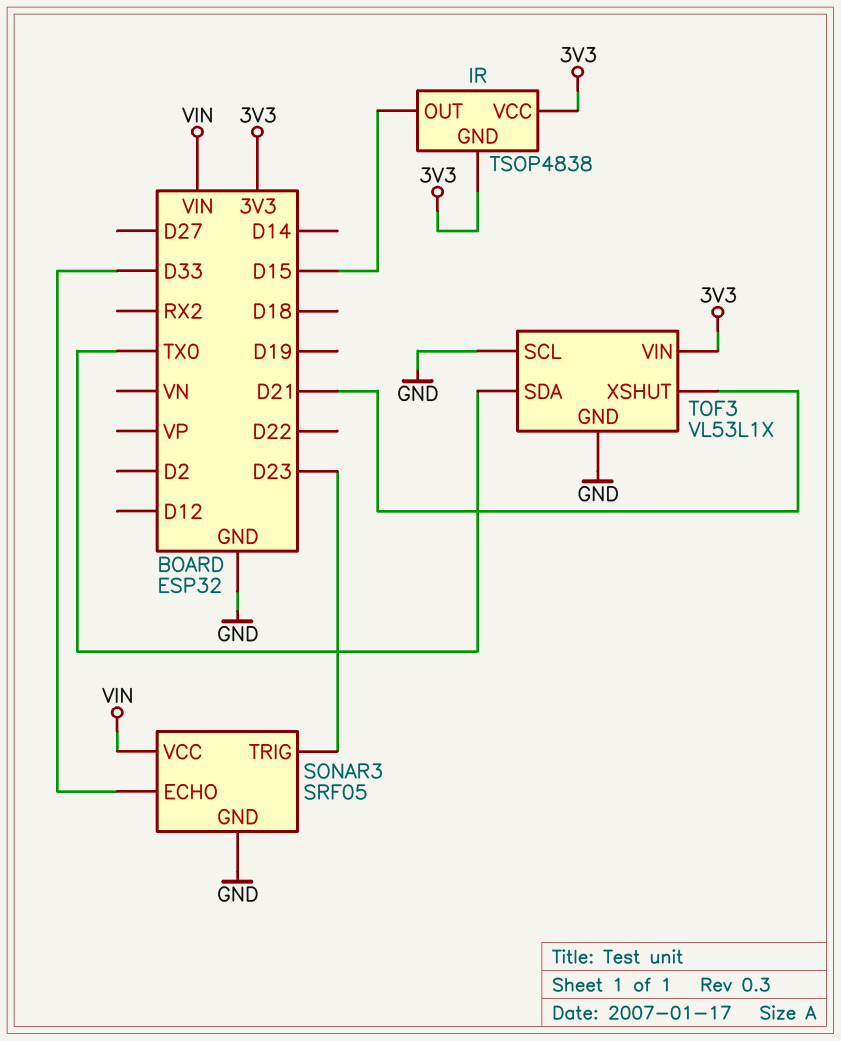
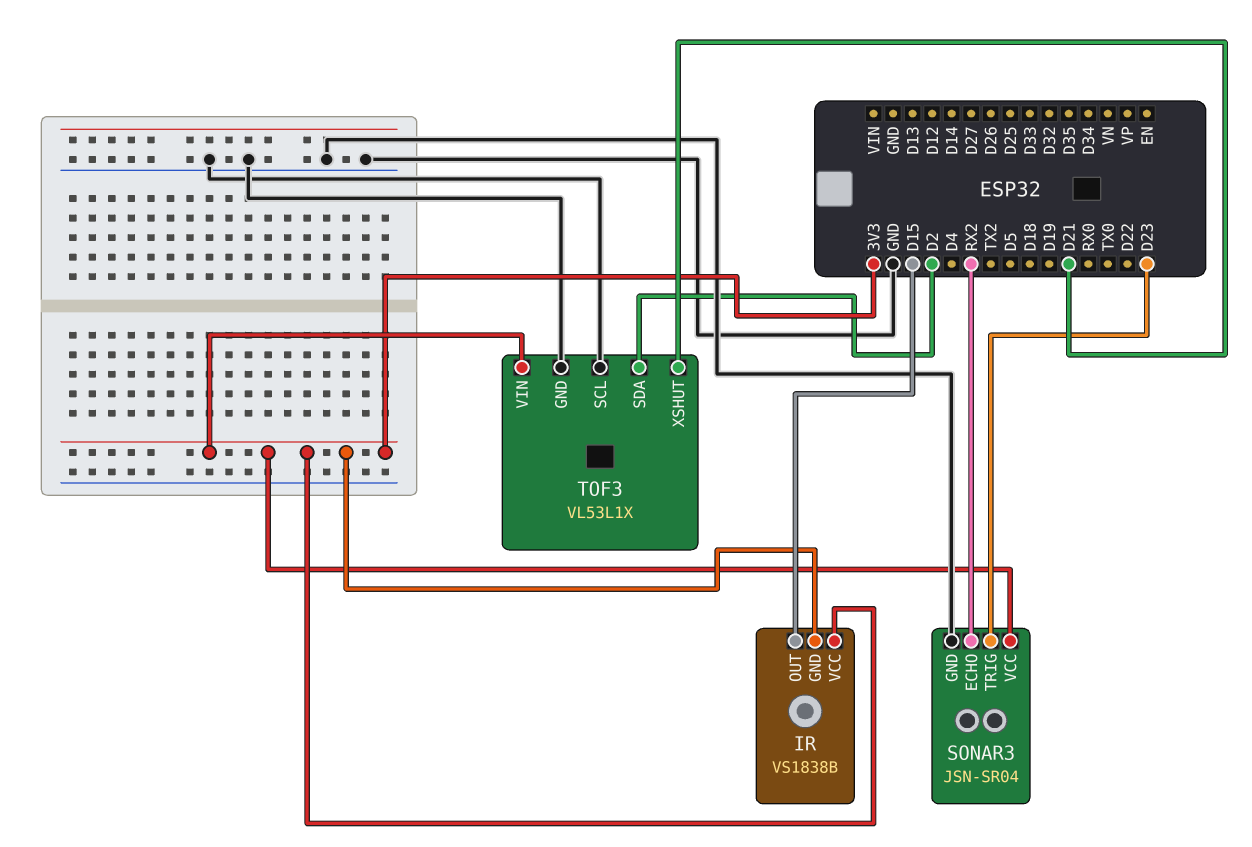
IR: TSOP4838 -> VS1838B
SONAR3: SRF05 -> JSN-SR04
SONAR3 pin ECHO: D33 -> RX2
SONAR3 pin VCC: VIN -> 3V3
TOF3 pin SDA: TX0 -> D2

